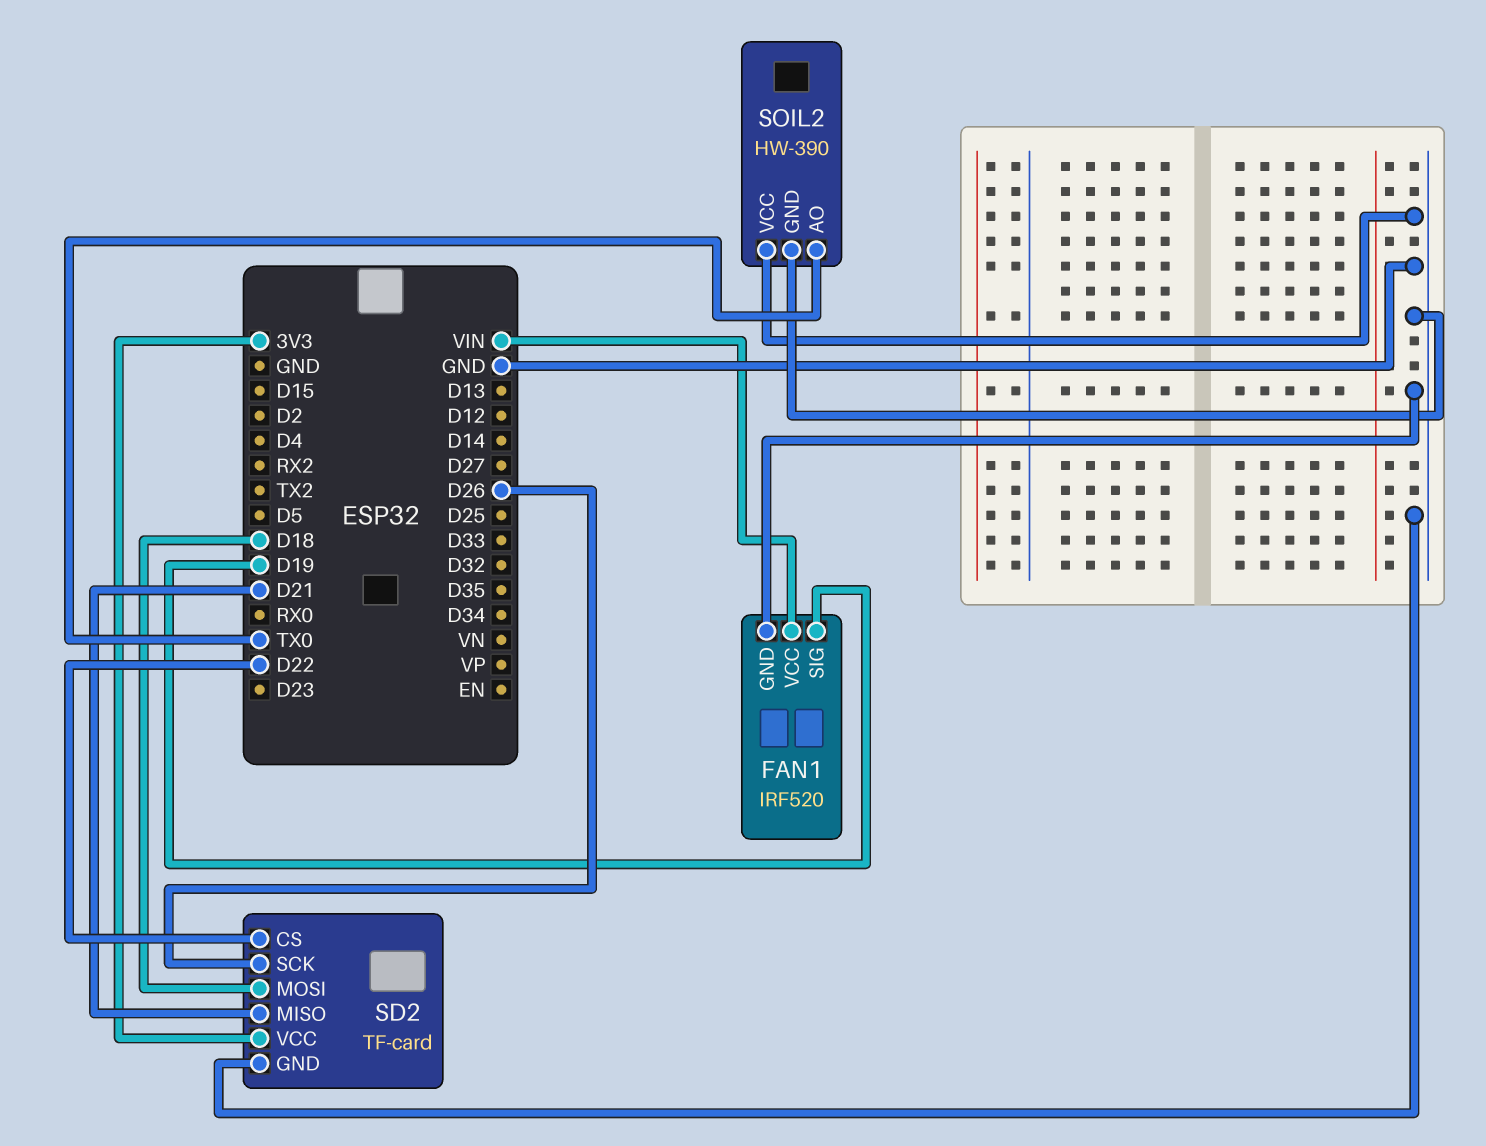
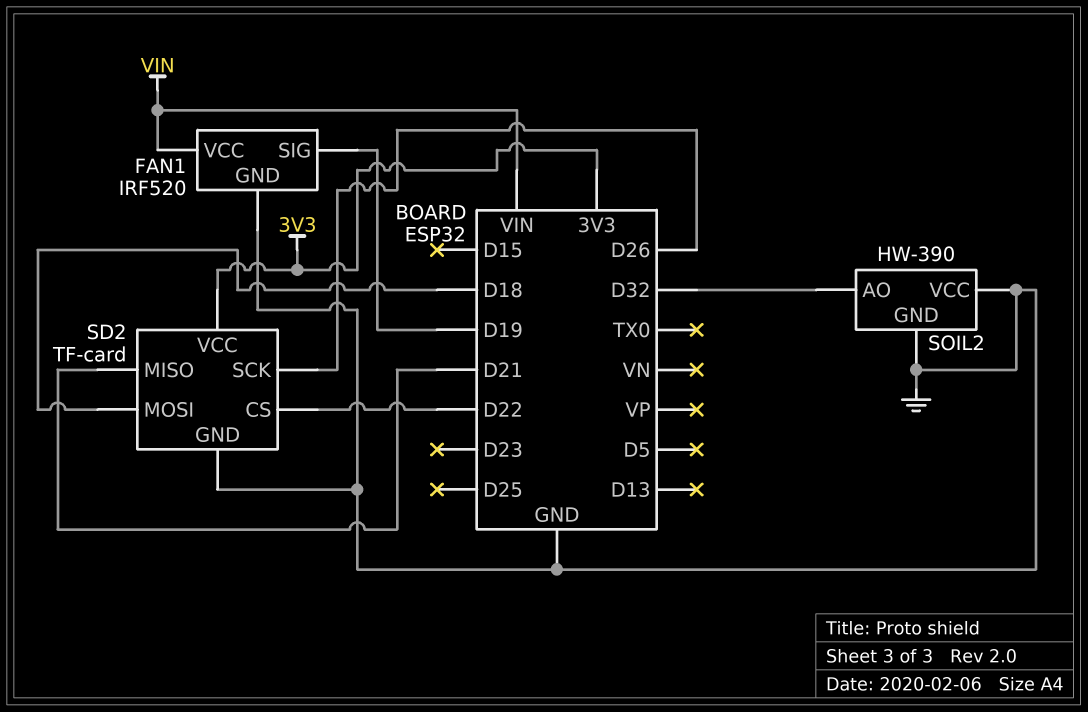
SOIL2 pin AO: TX0 -> D32

